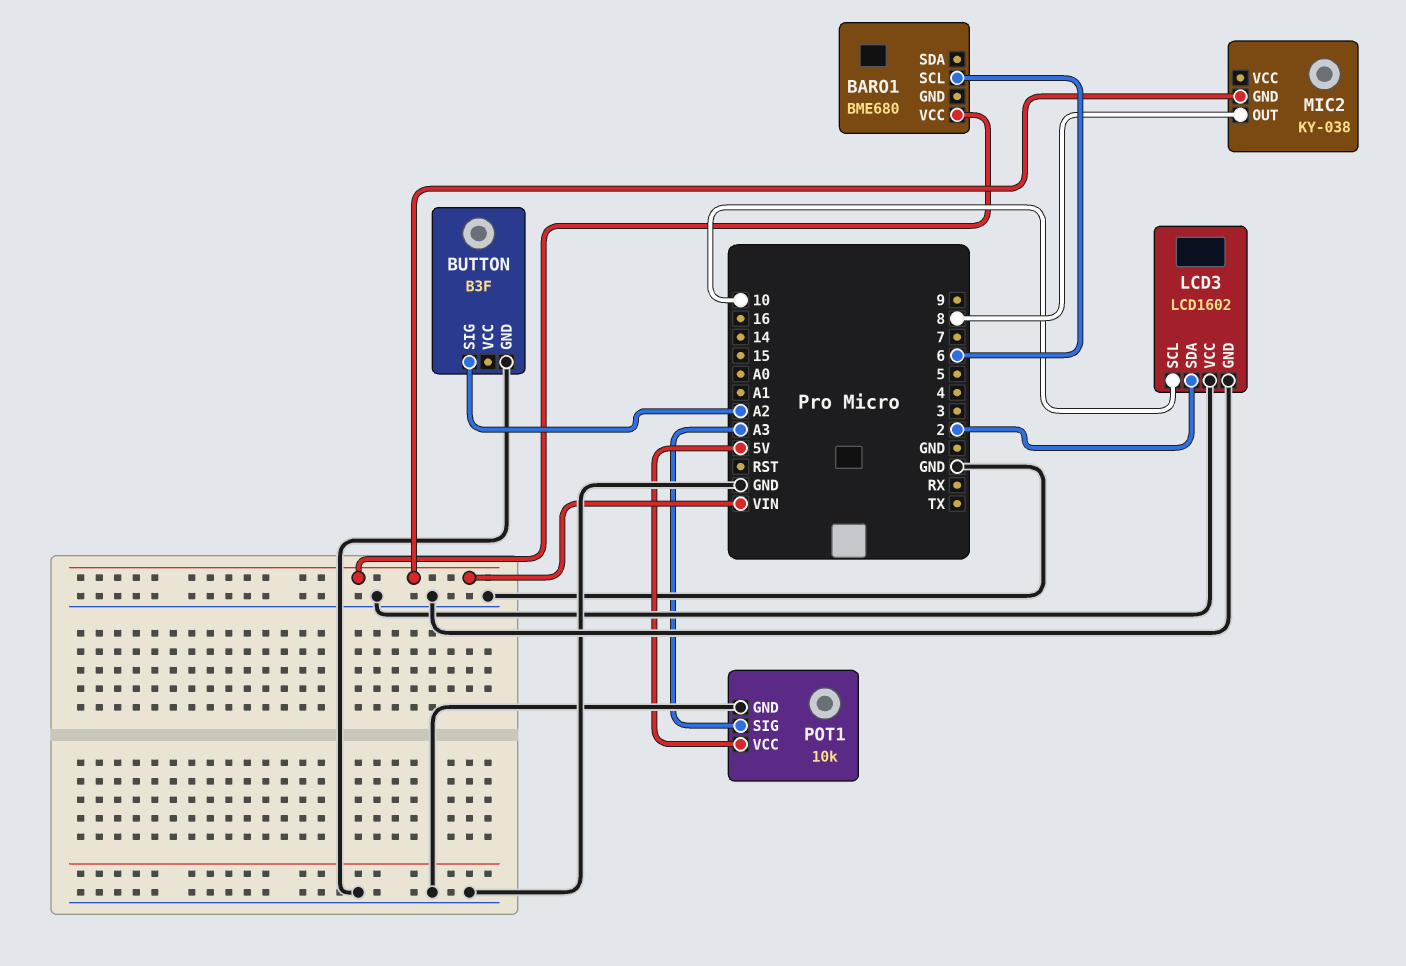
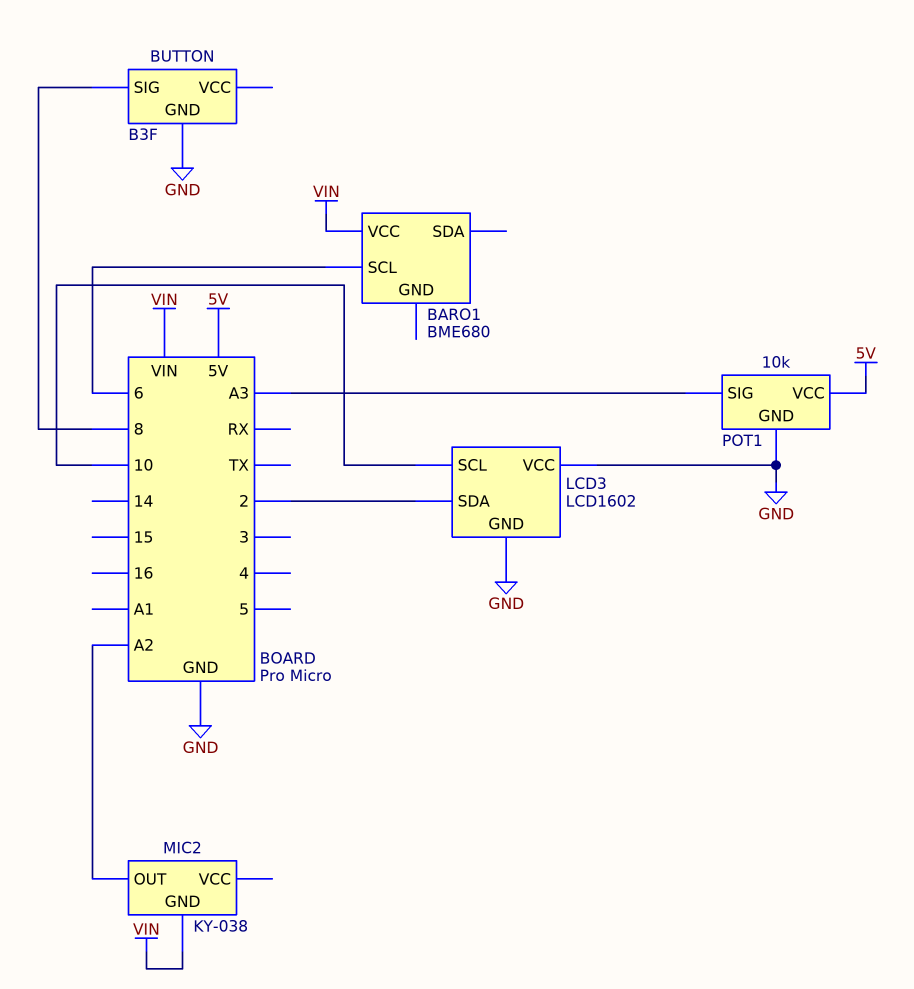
BUTTON pin SIG: A2 -> 8
MIC2 pin OUT: 8 -> A2

